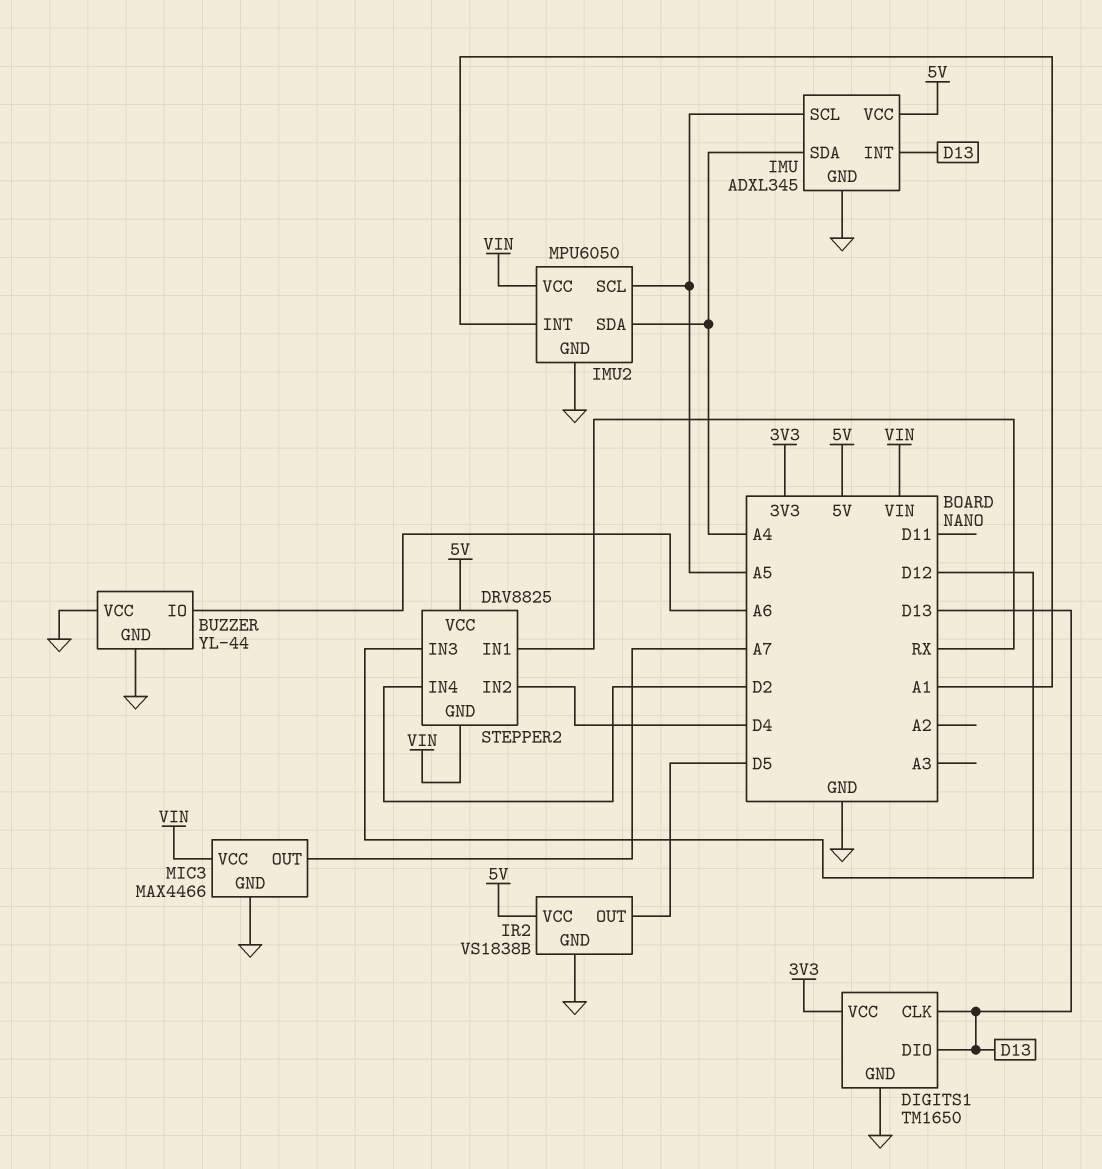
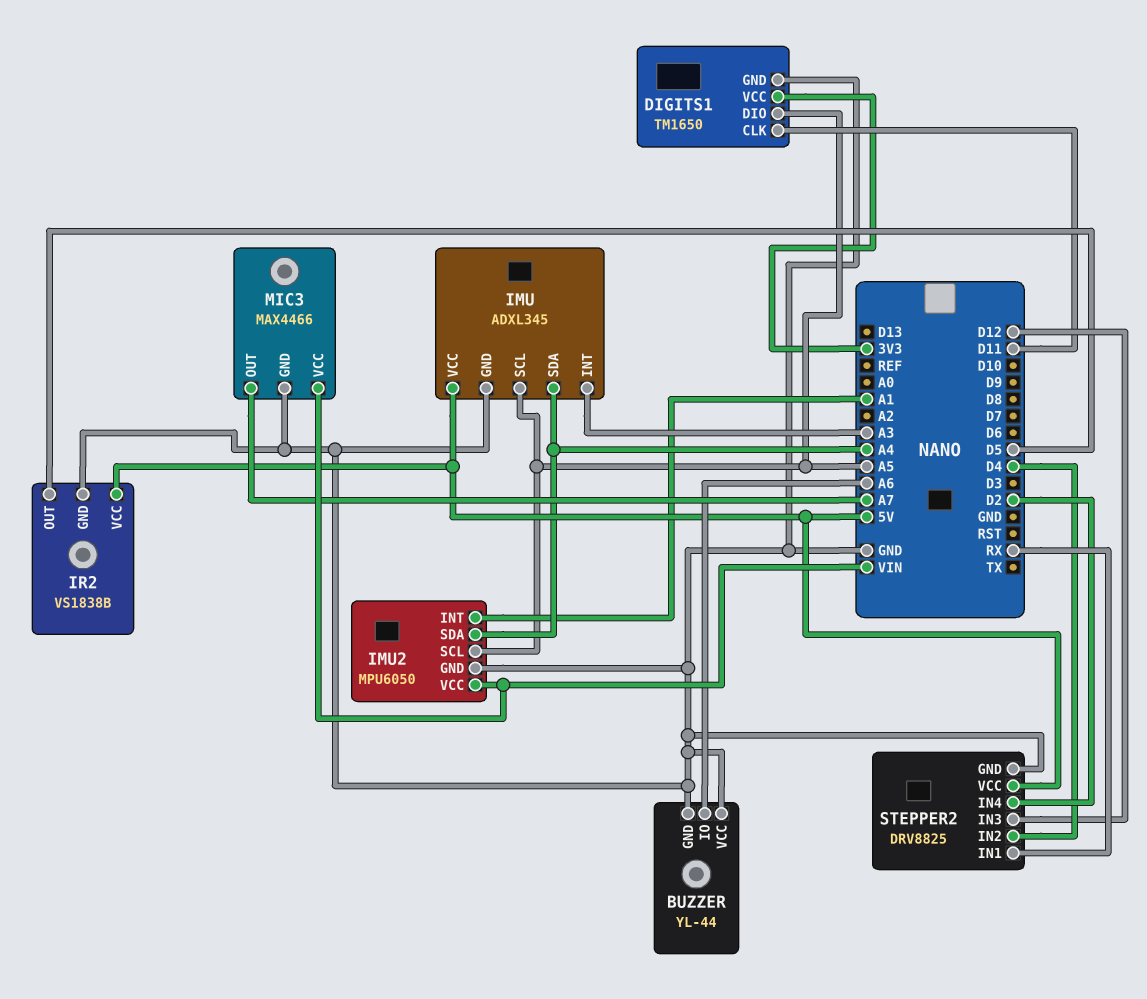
DIGITS1 pin CLK: D13 -> D11
DIGITS1 pin DIO: D13 -> A5
IMU pin INT: D13 -> A3
STEPPER2 pin GND: VIN -> GND

